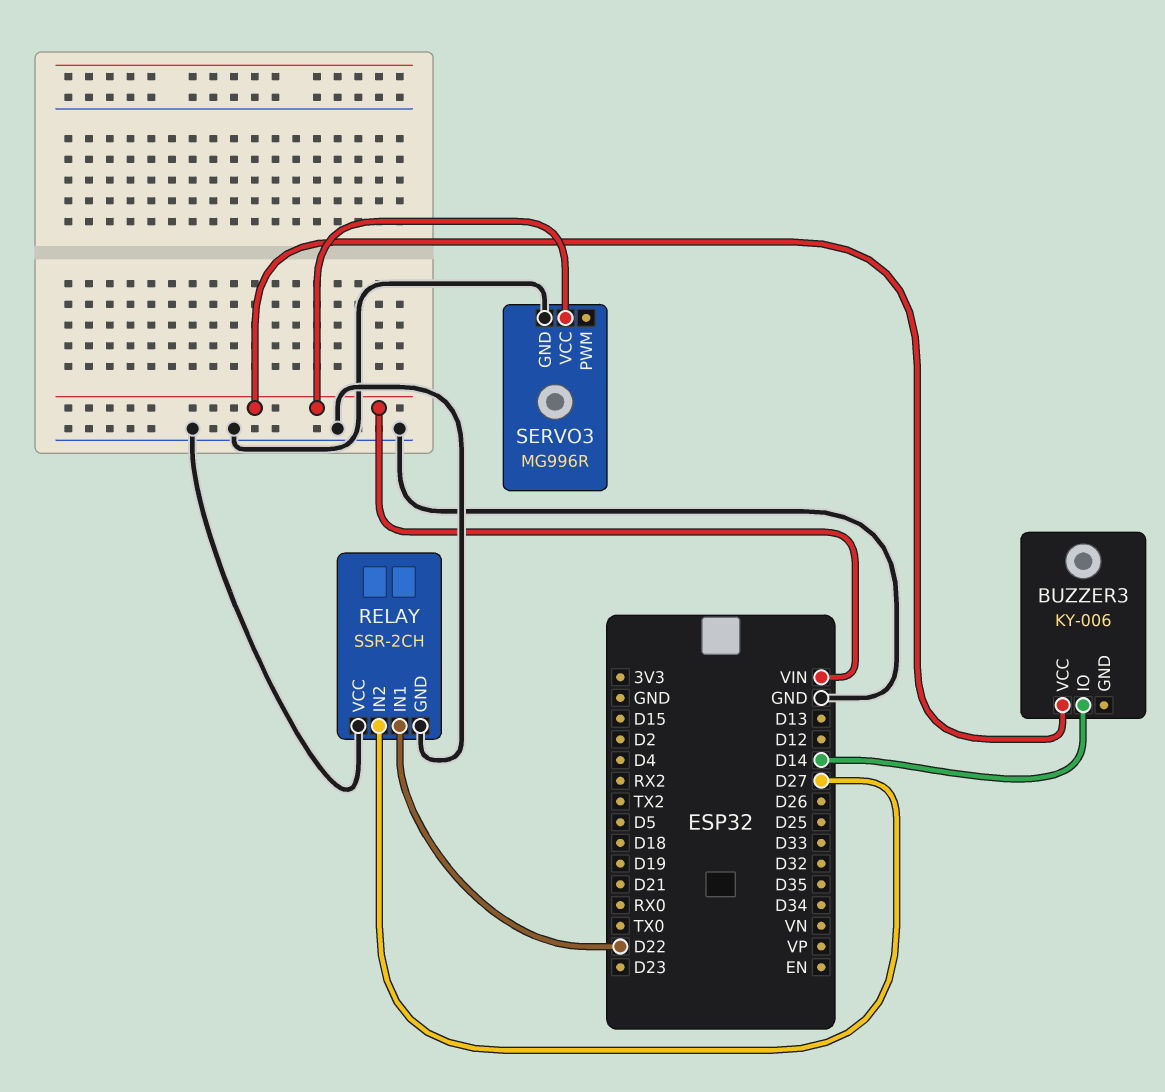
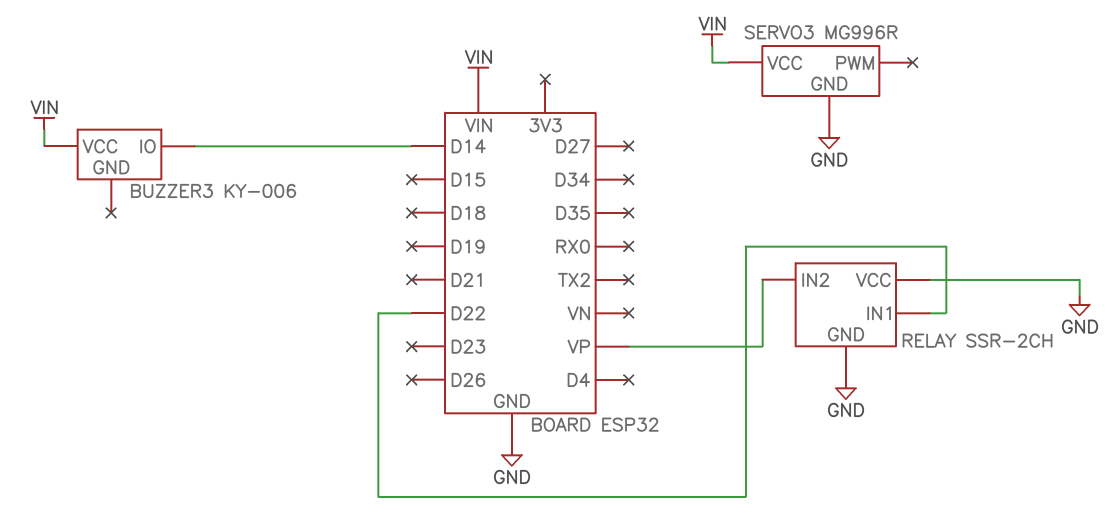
RELAY pin IN2: D27 -> VP

